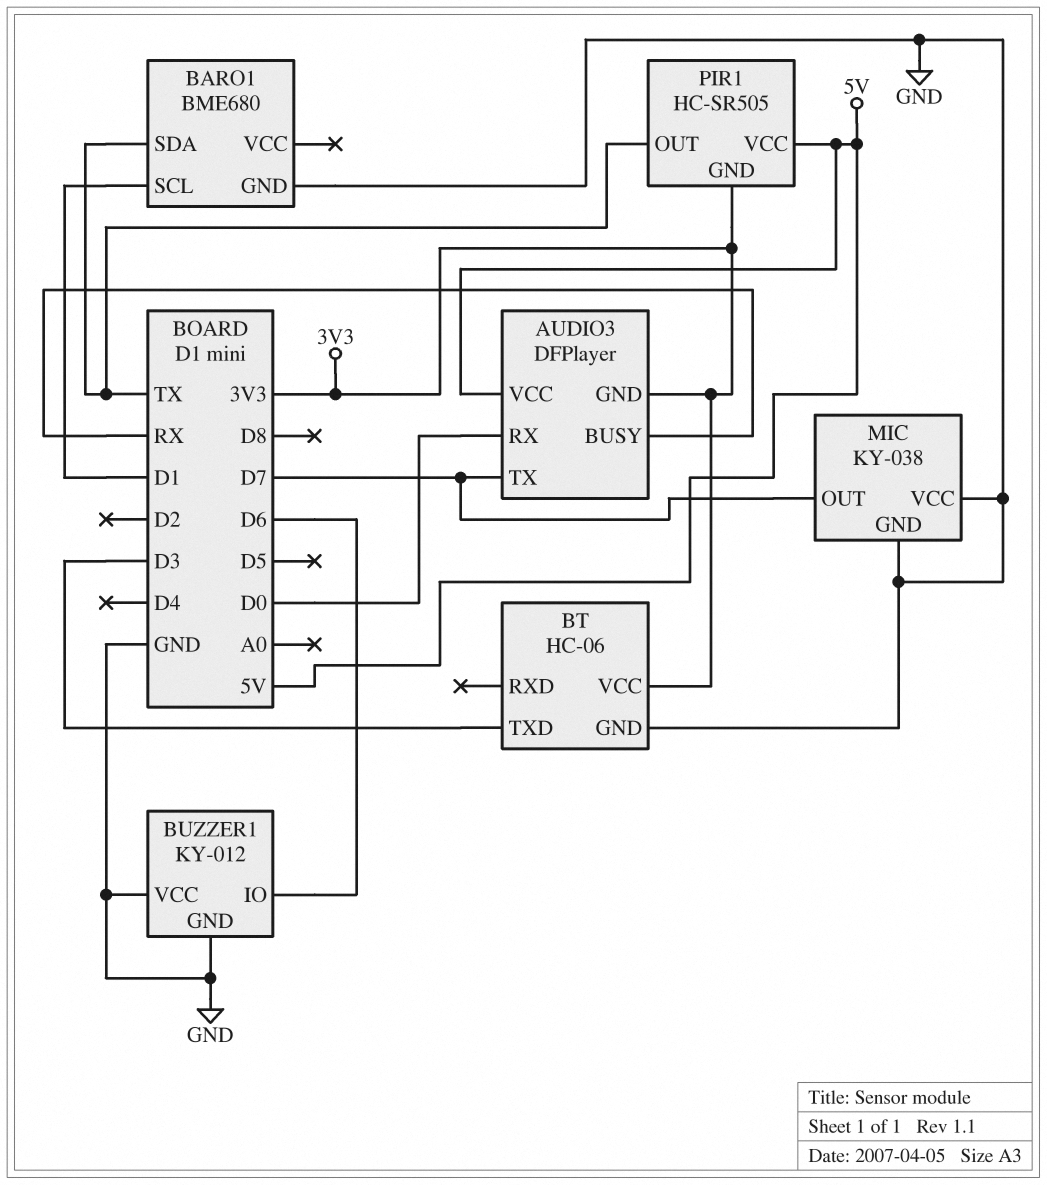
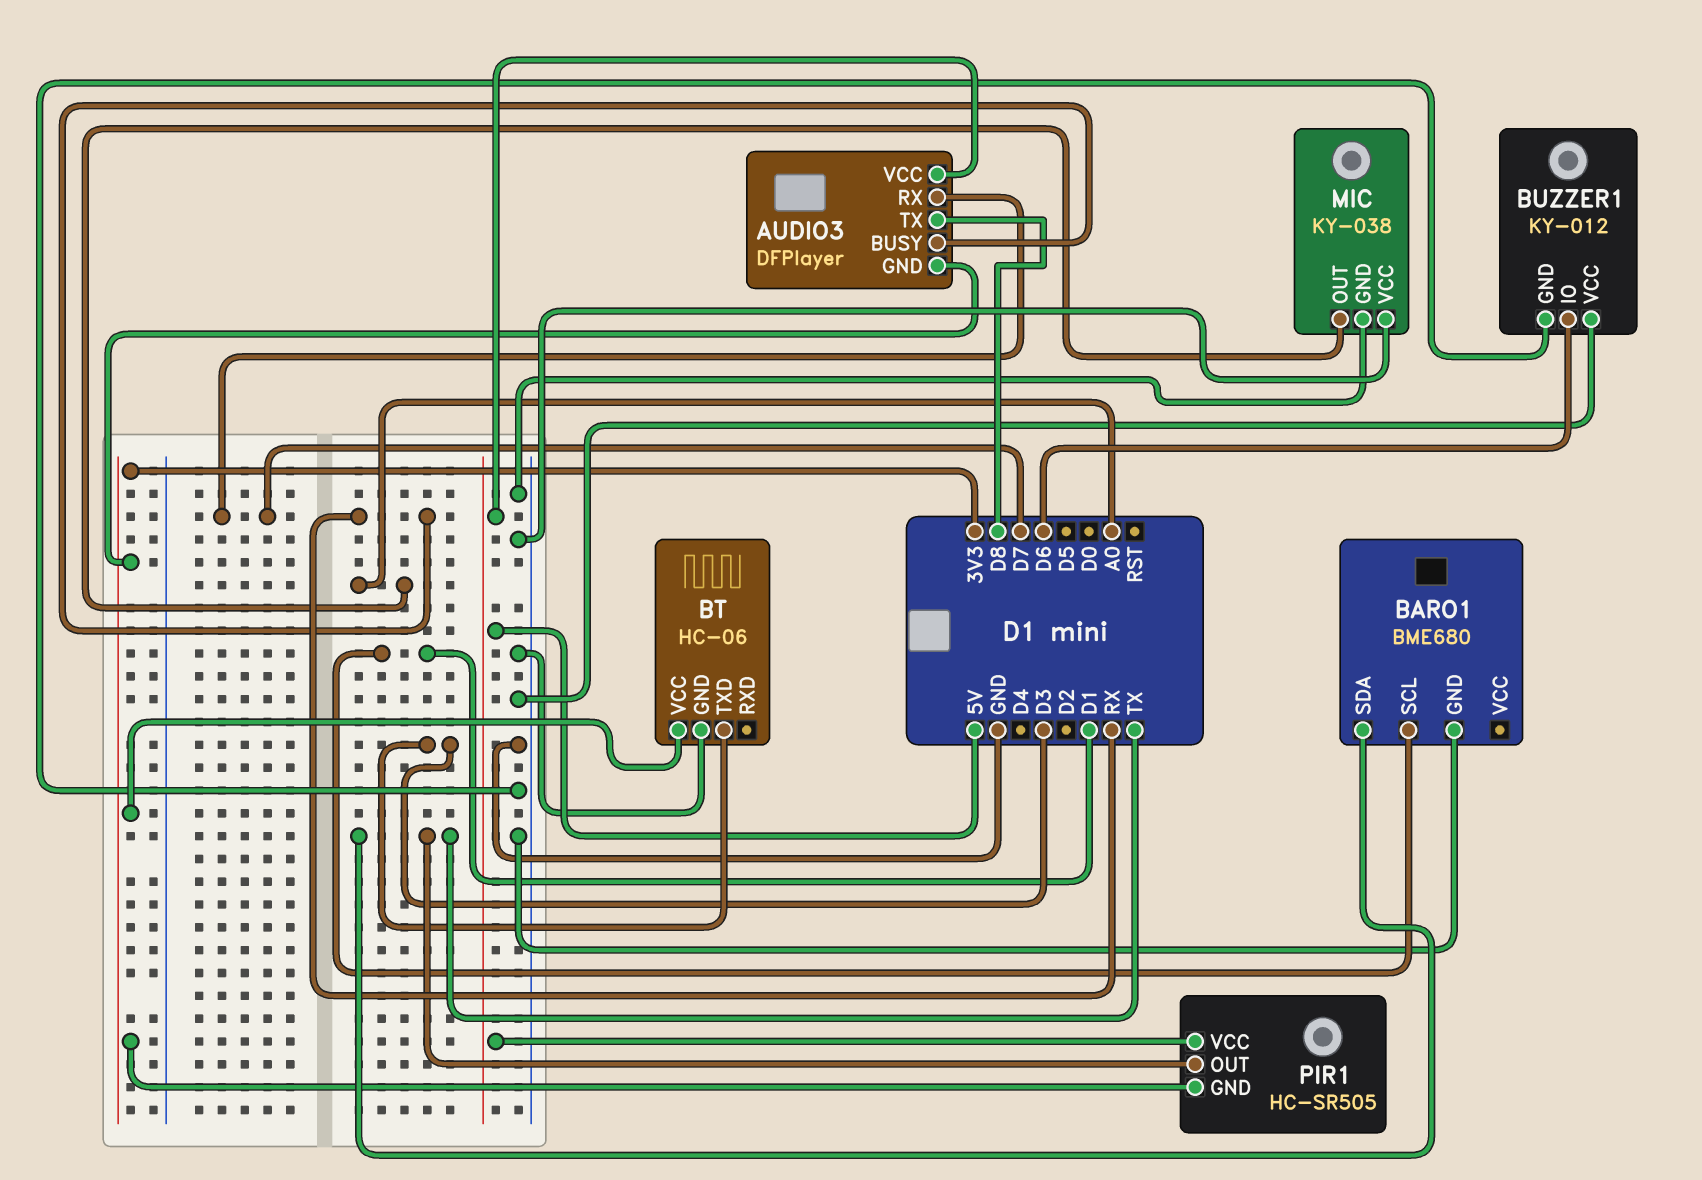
AUDIO3 pin RX: D0 -> D7
AUDIO3 pin TX: D7 -> D8
MIC pin OUT: D7 -> A0

